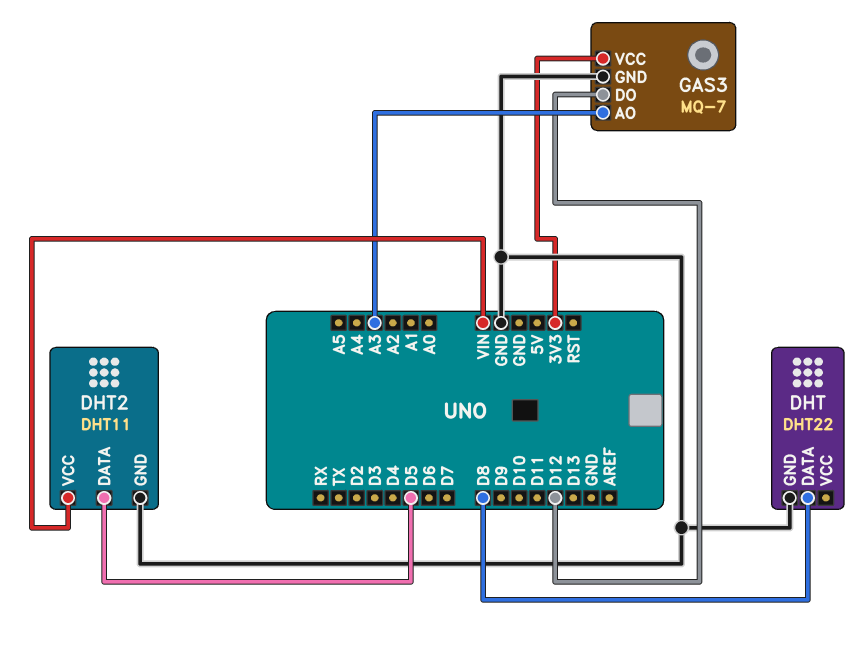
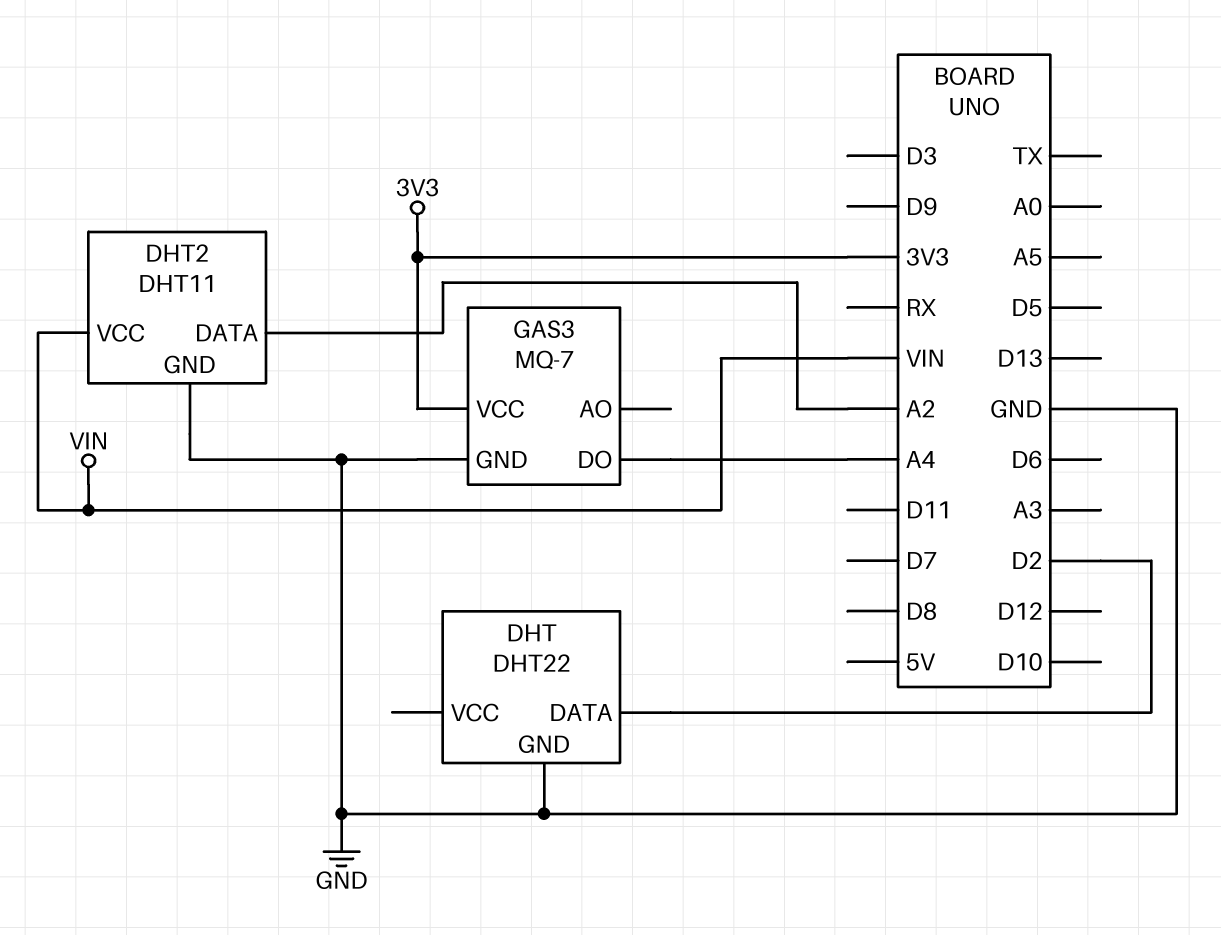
DHT pin DATA: D8 -> D2
DHT2 pin DATA: D5 -> A2
GAS3 pin AO: A3 -> none
GAS3 pin DO: D12 -> A4

